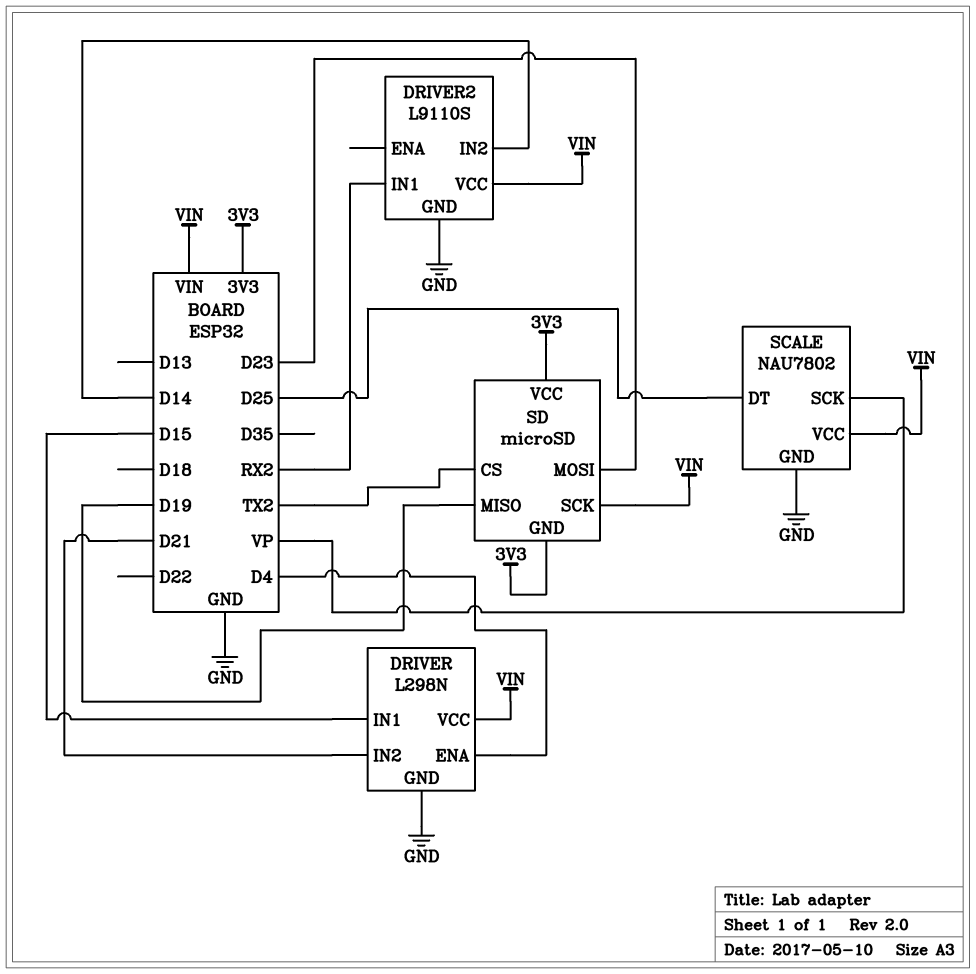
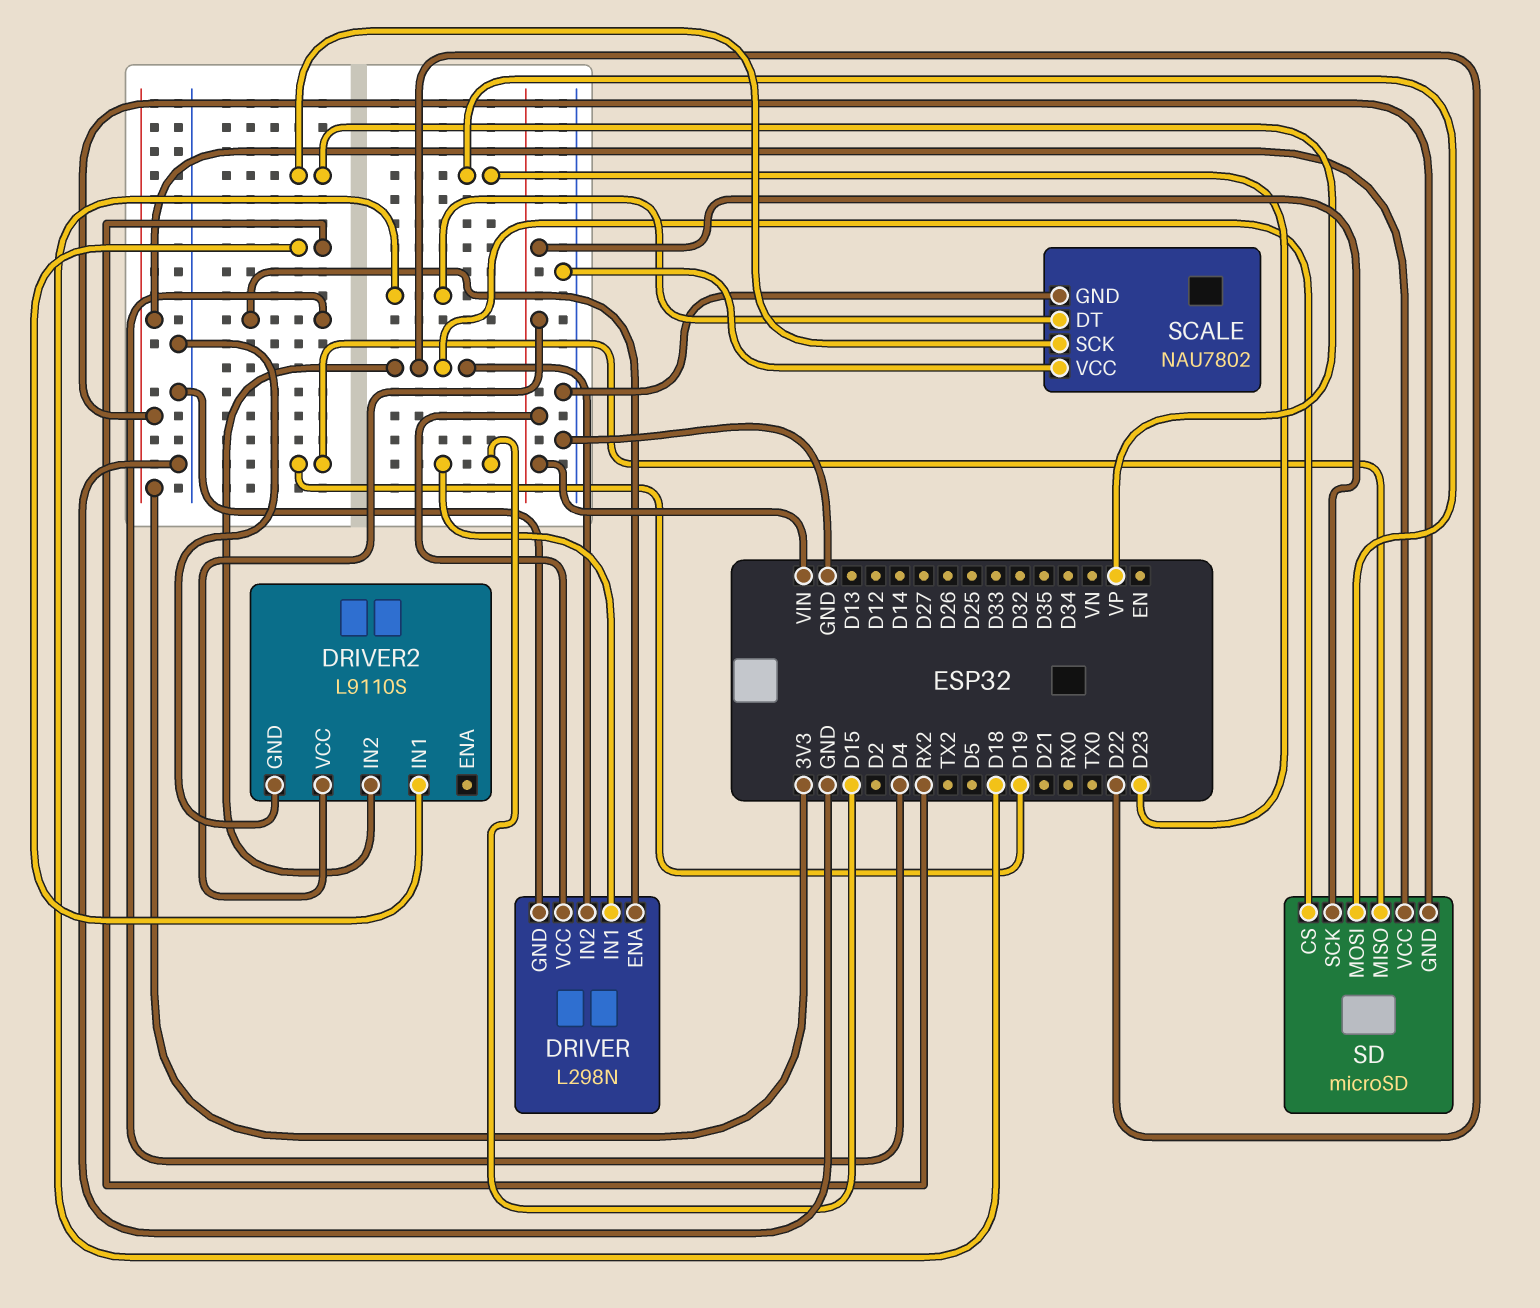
DRIVER pin IN2: D21 -> D22
DRIVER2 pin IN2: D14 -> D22
SCALE pin DT: D25 -> D18
SCALE pin VCC: VIN -> GND
SD pin CS: TX2 -> D22

